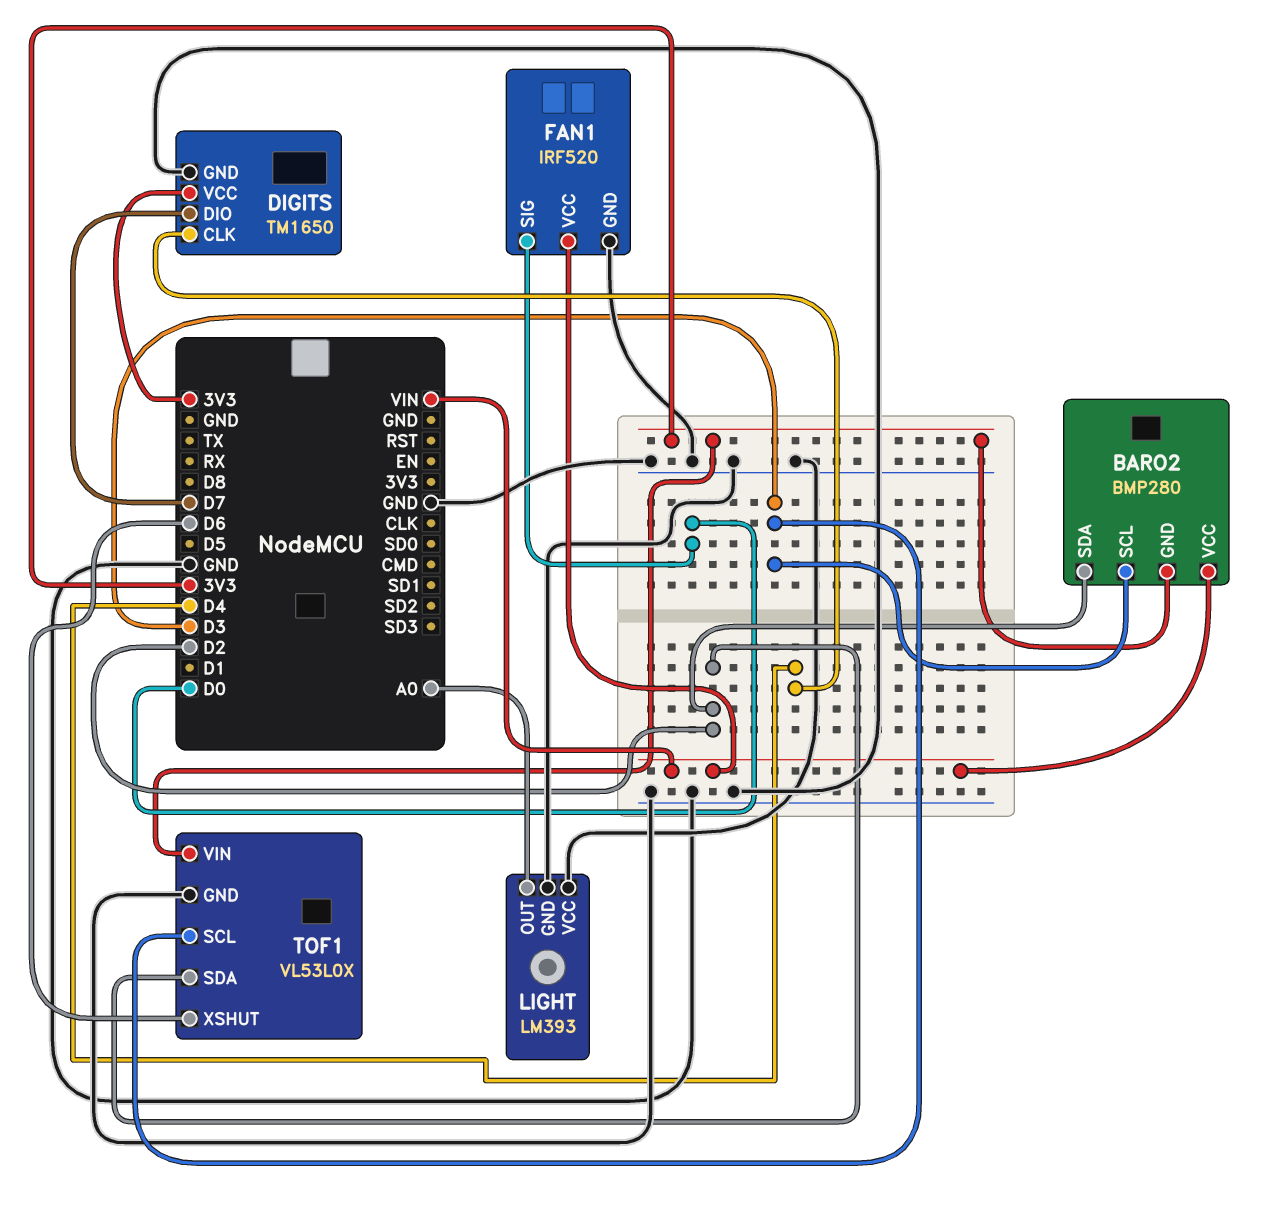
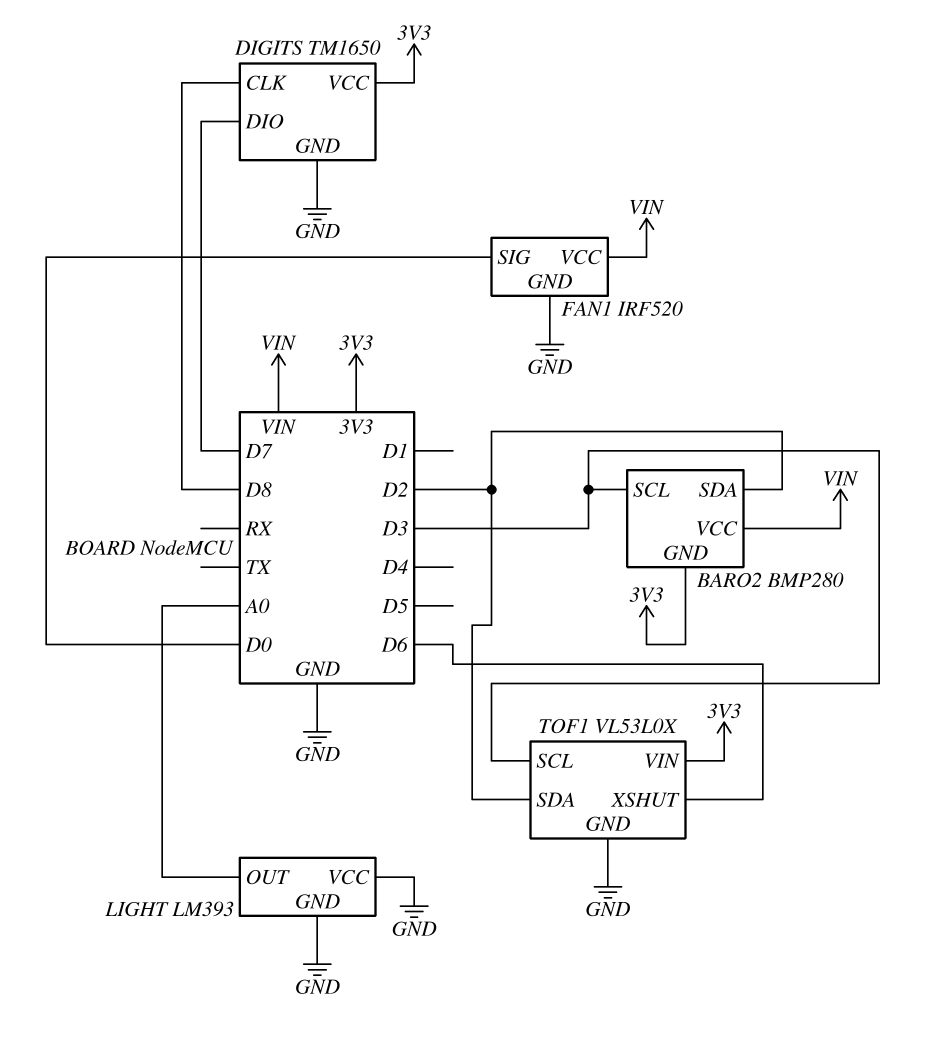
DIGITS pin CLK: D4 -> D8

